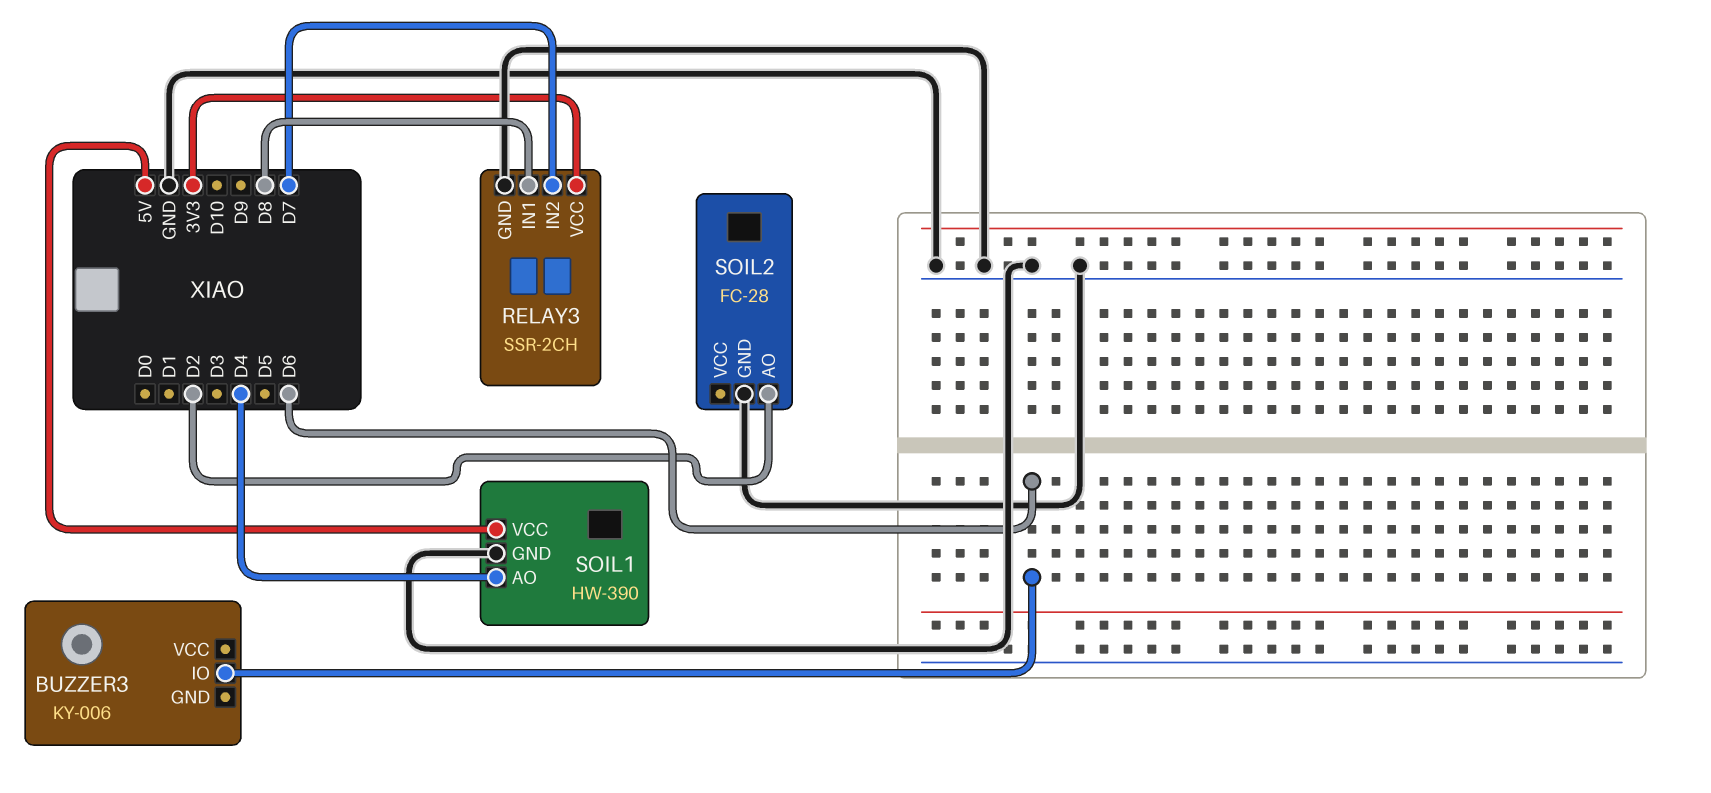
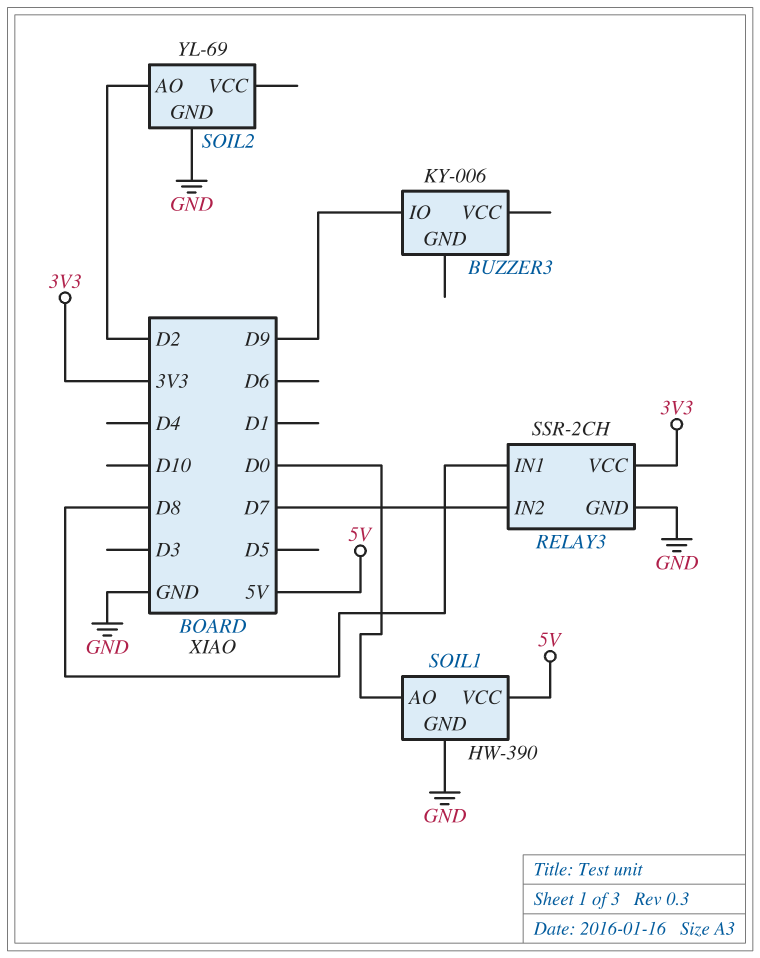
BUZZER3 pin IO: D6 -> D9
SOIL1 pin AO: D4 -> D0
SOIL2: FC-28 -> YL-69

